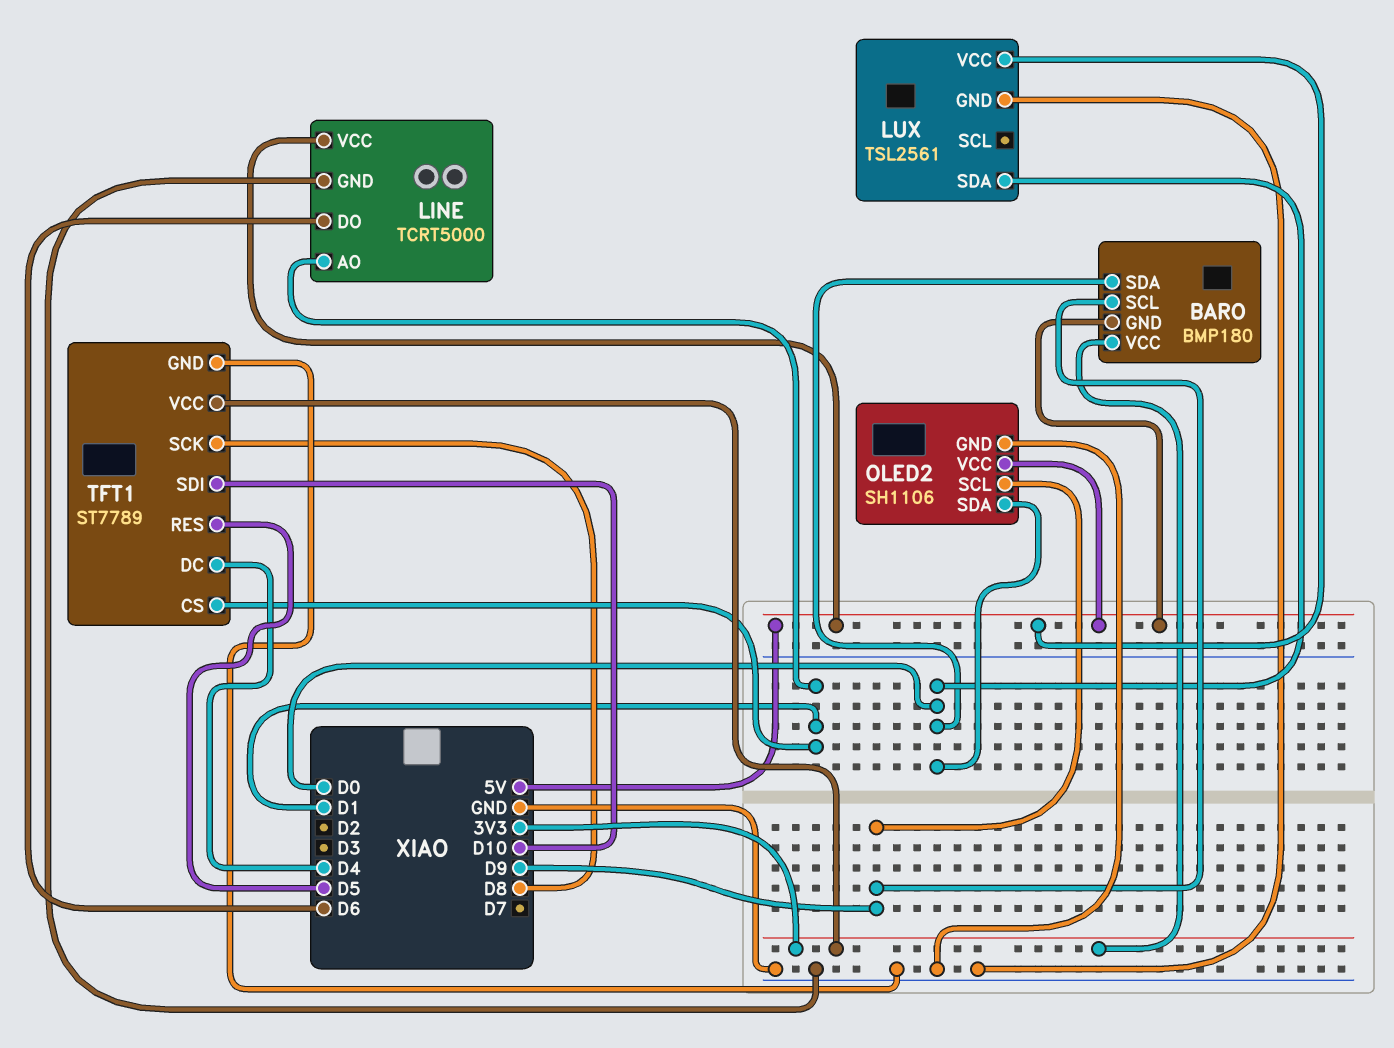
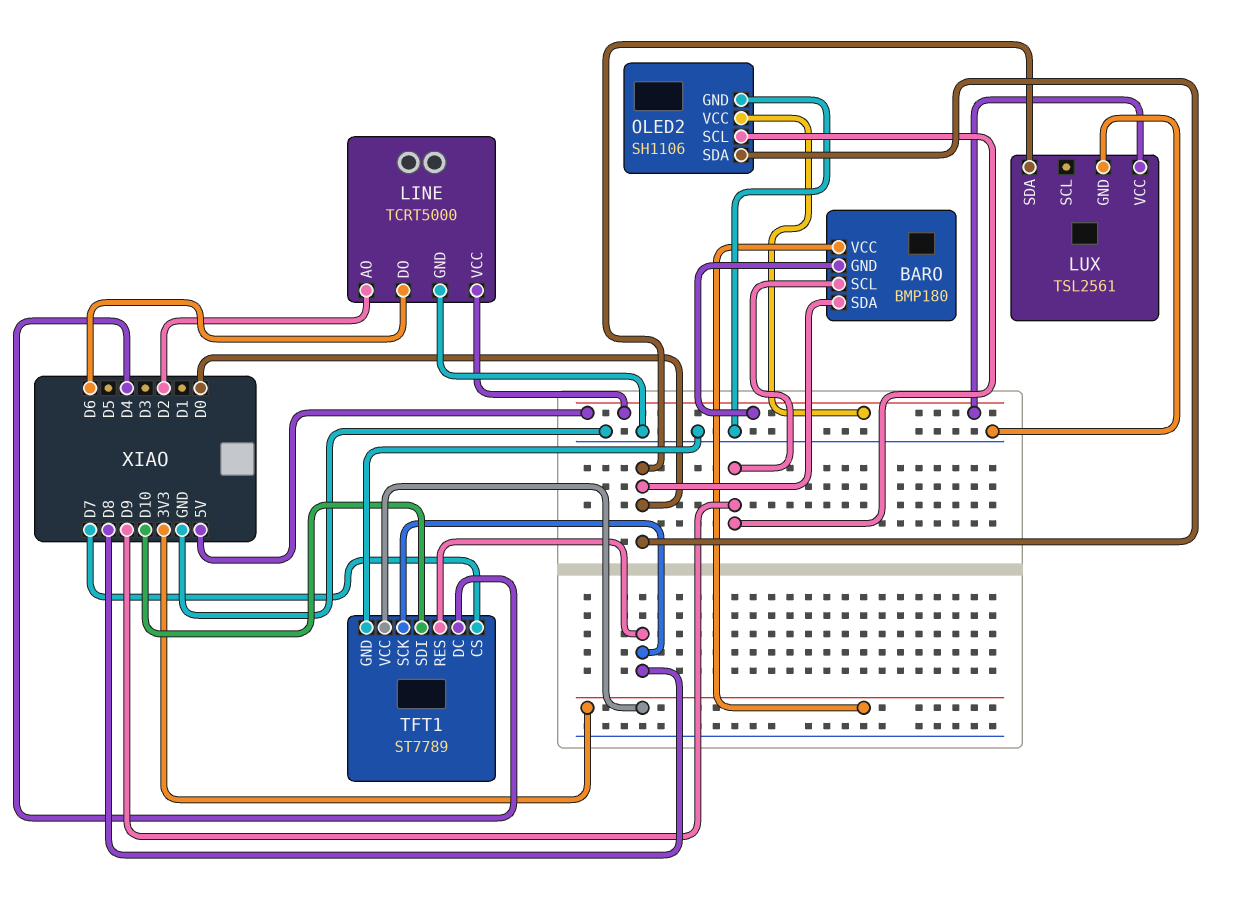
LINE pin AO: D1 -> D2
TFT1 pin CS: D1 -> D7
TFT1 pin RES: D5 -> D8

